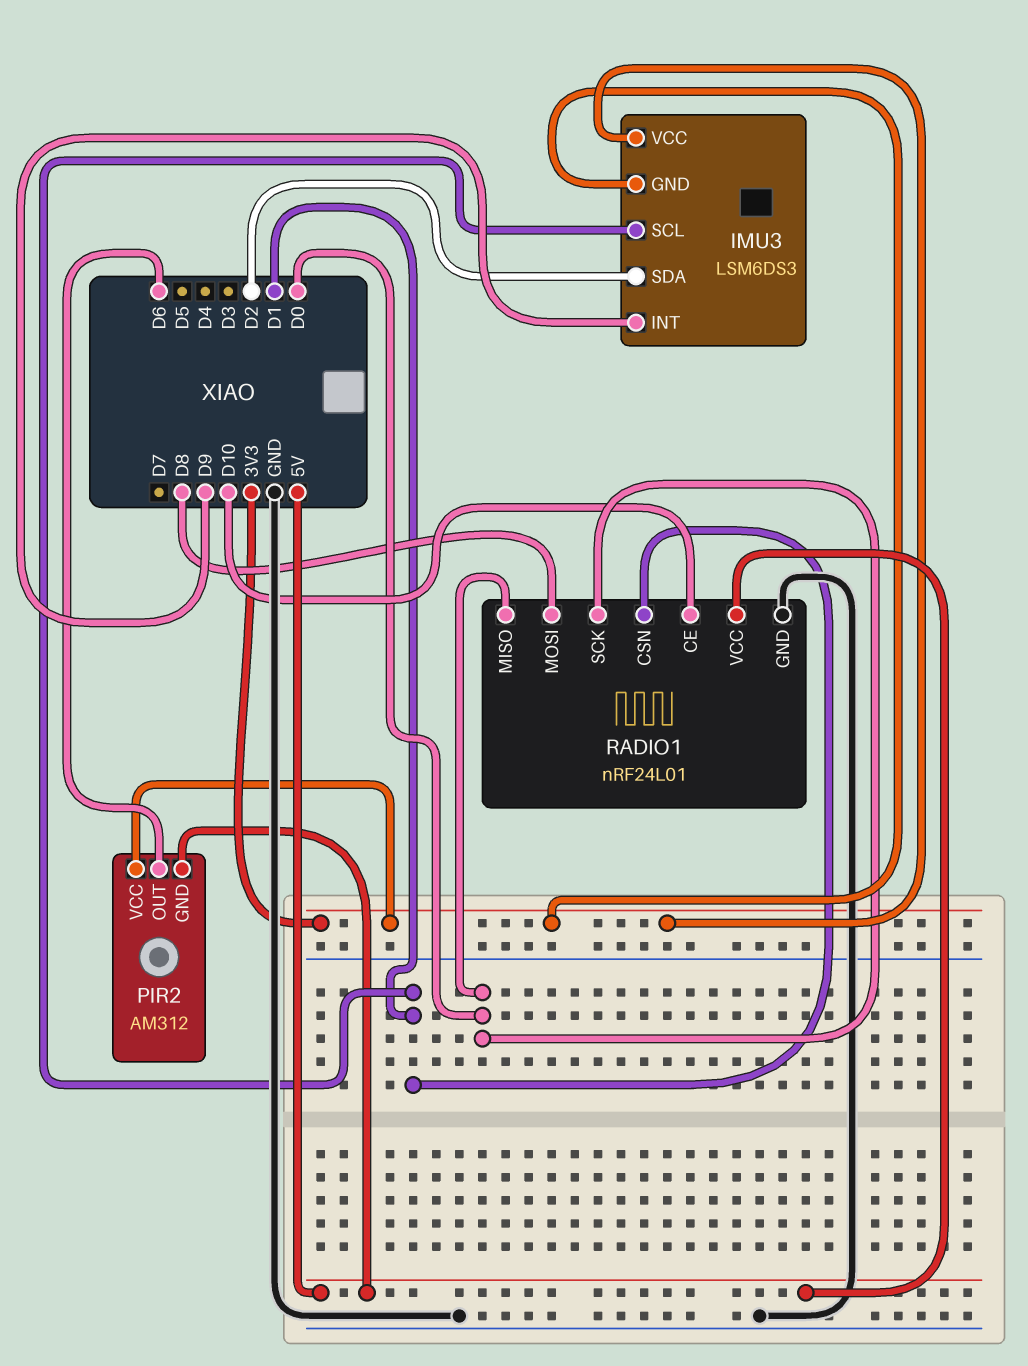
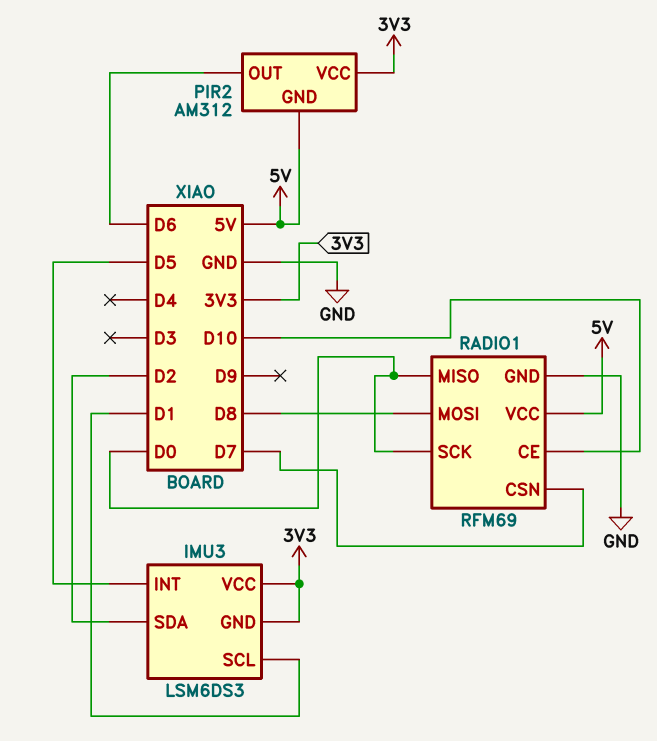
IMU3 pin INT: D9 -> D5
RADIO1: nRF24L01 -> RFM69
RADIO1 pin CSN: D1 -> D7

